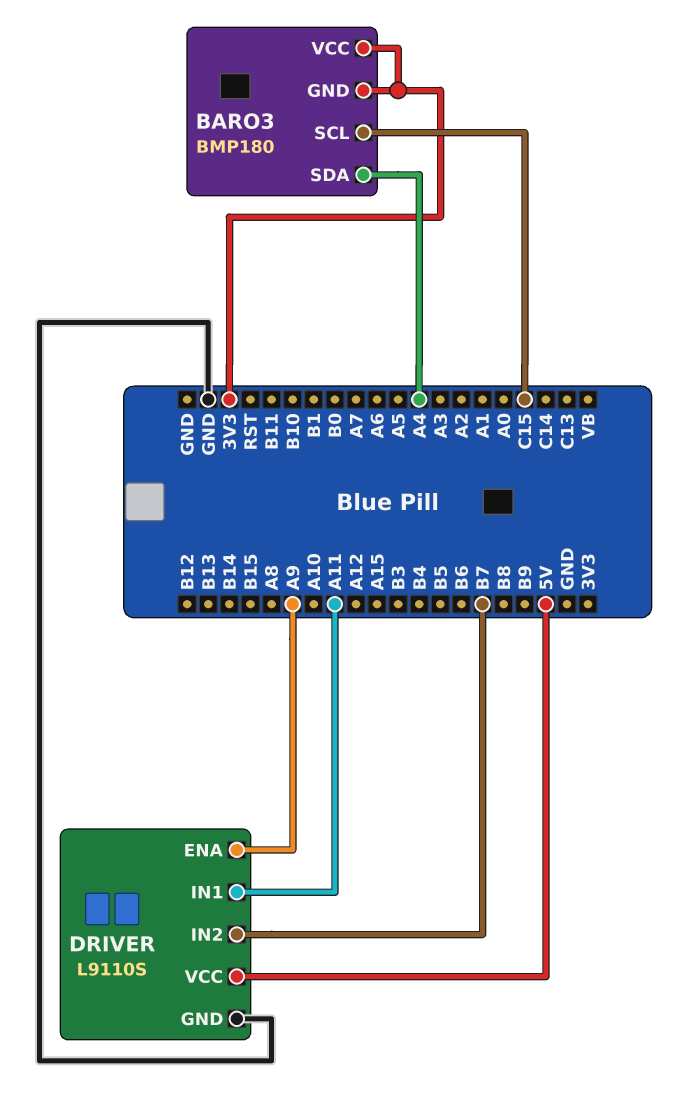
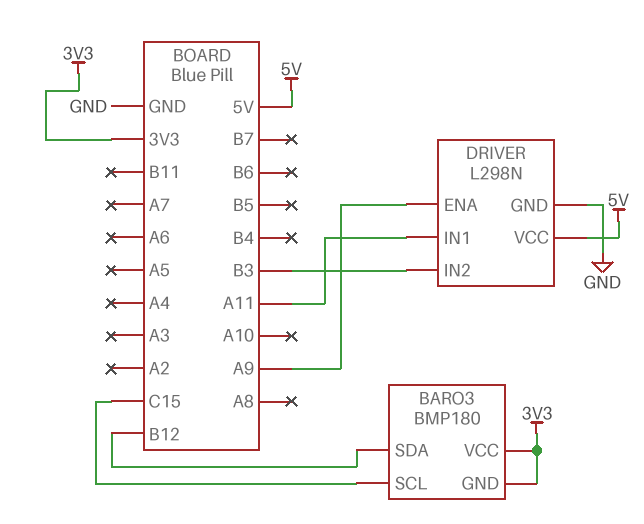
BARO3 pin SDA: A4 -> B12
DRIVER: L9110S -> L298N
DRIVER pin IN2: B7 -> B3

